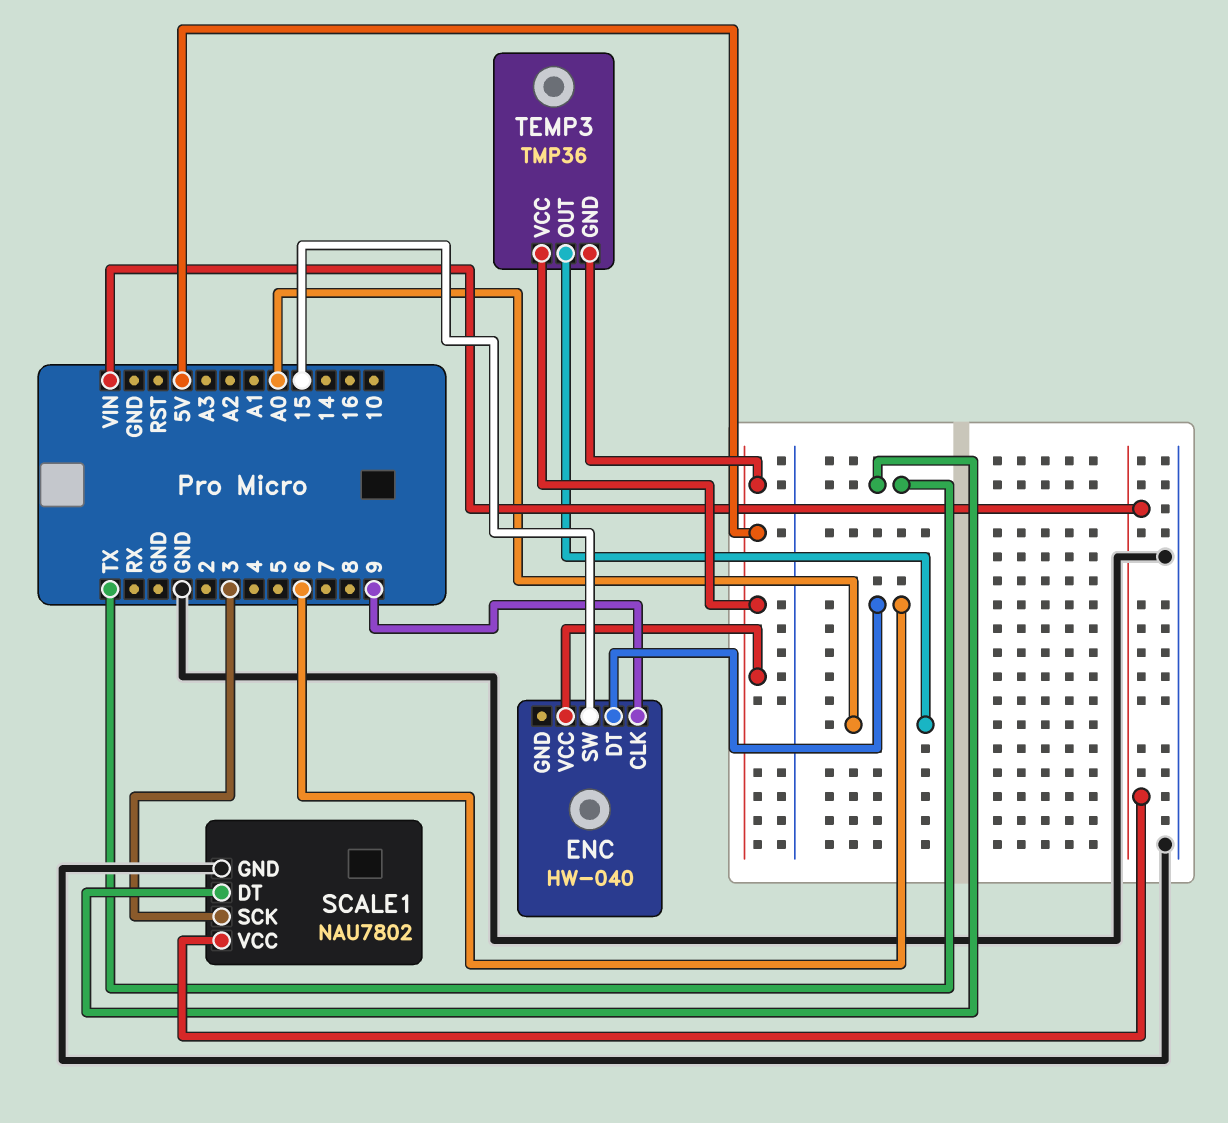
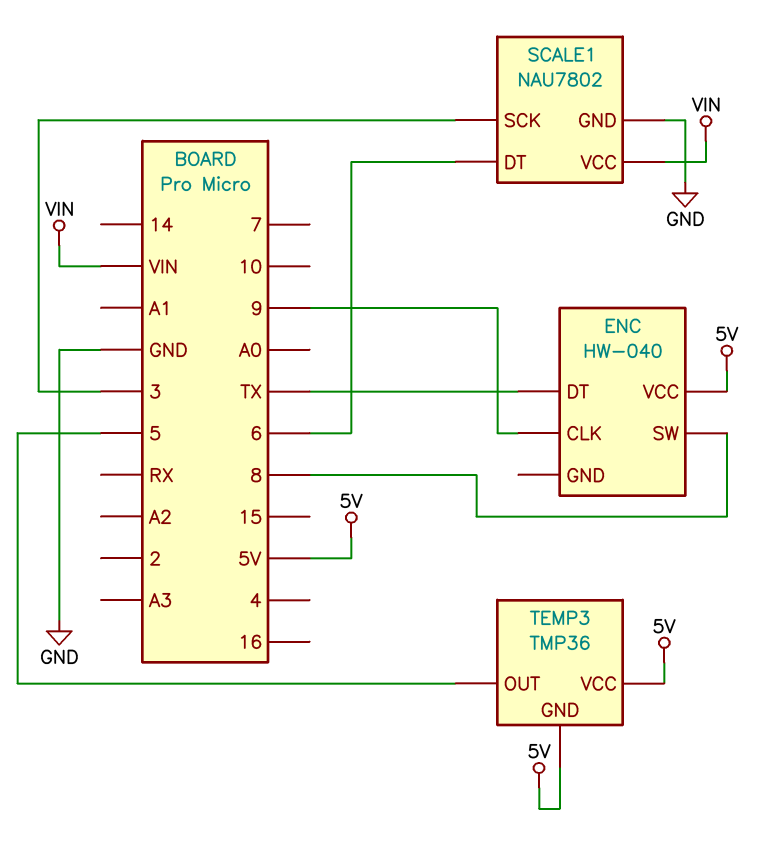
ENC pin DT: 6 -> TX
ENC pin SW: 15 -> 8
SCALE1 pin DT: TX -> 6
TEMP3 pin OUT: A0 -> 5

